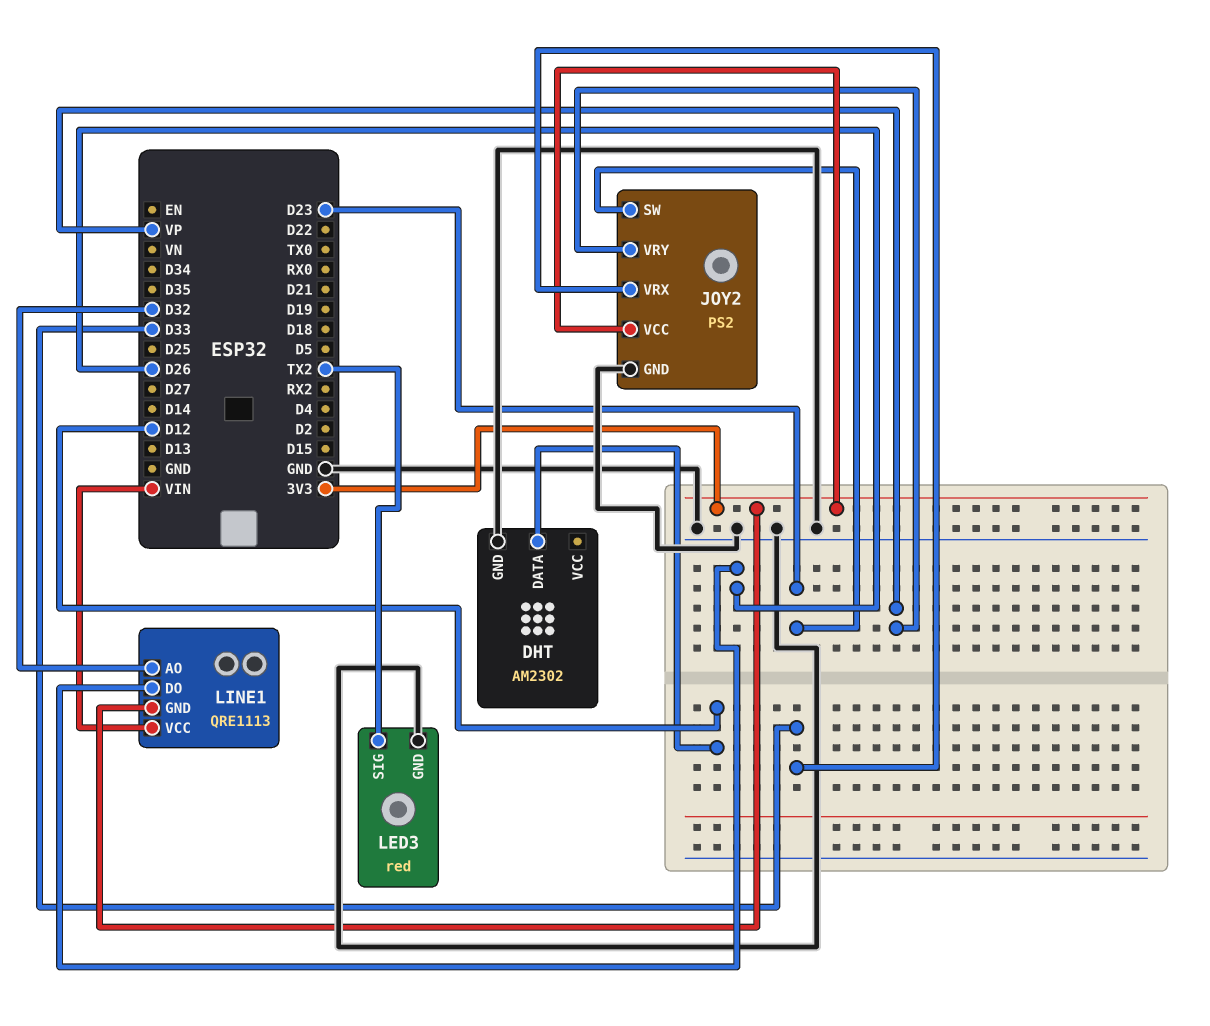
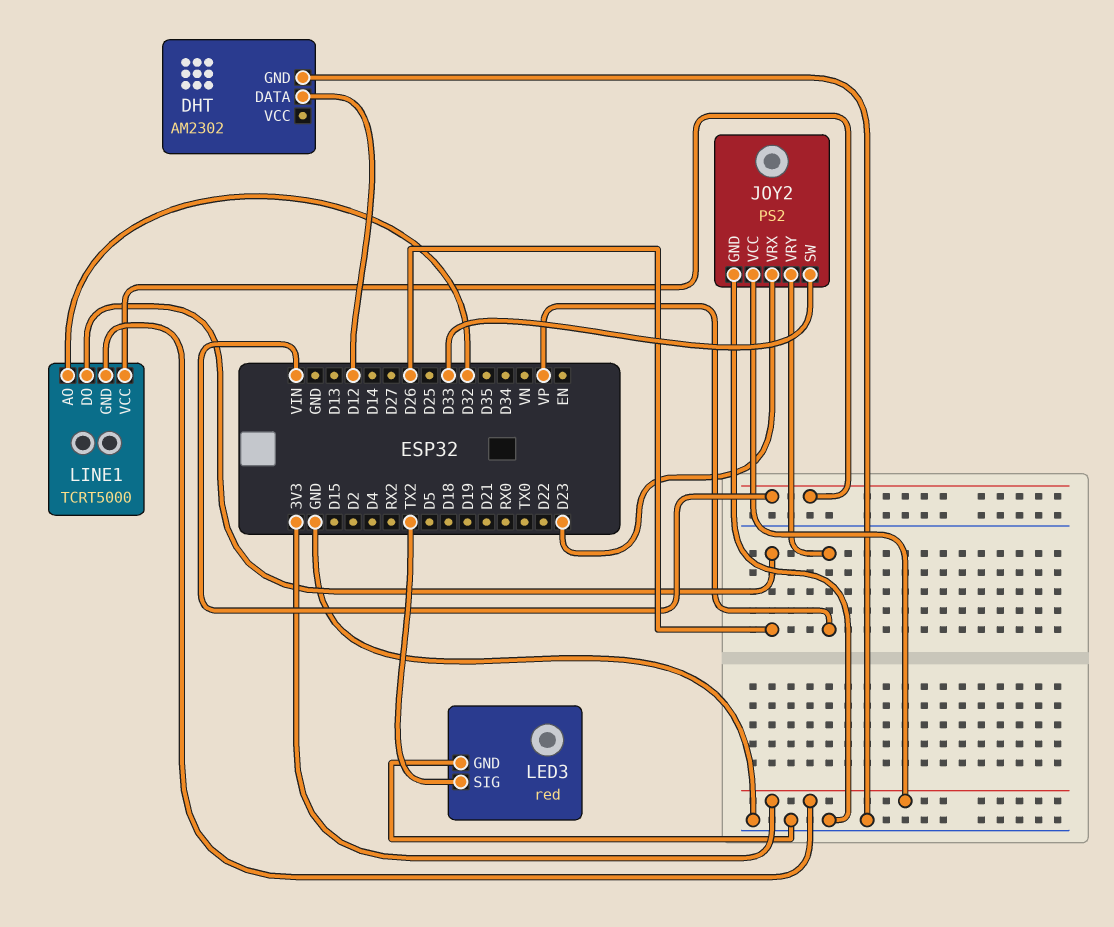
JOY2 pin SW: D23 -> D33
JOY2 pin VRX: D33 -> D23
LINE1: QRE1113 -> TCRT5000

